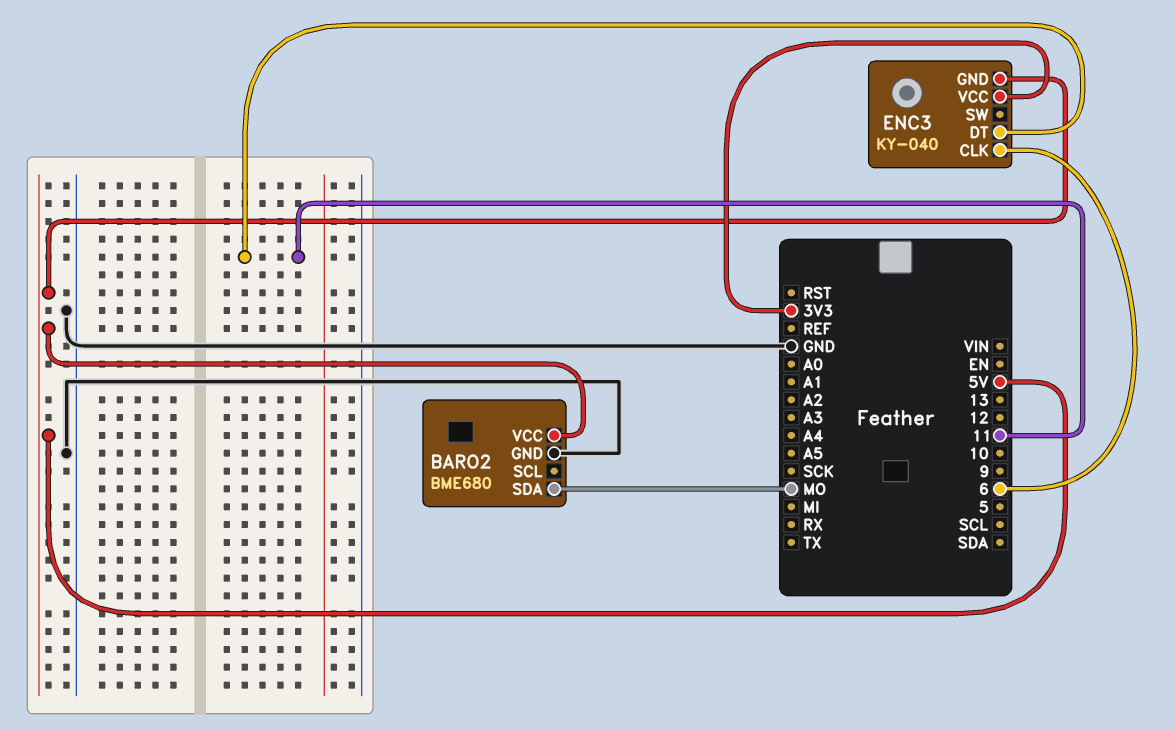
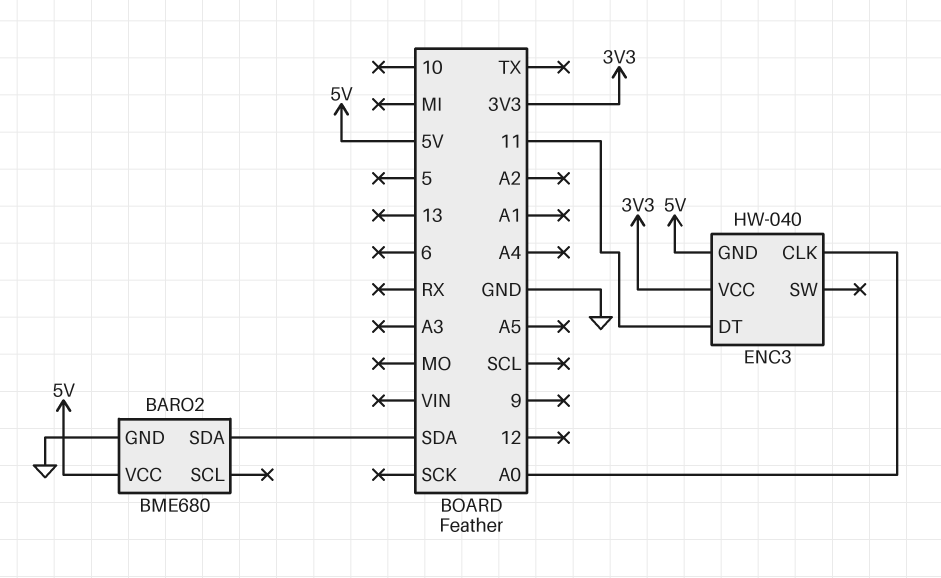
BARO2 pin SDA: MO -> SDA
ENC3: KY-040 -> HW-040
ENC3 pin CLK: 6 -> A0

